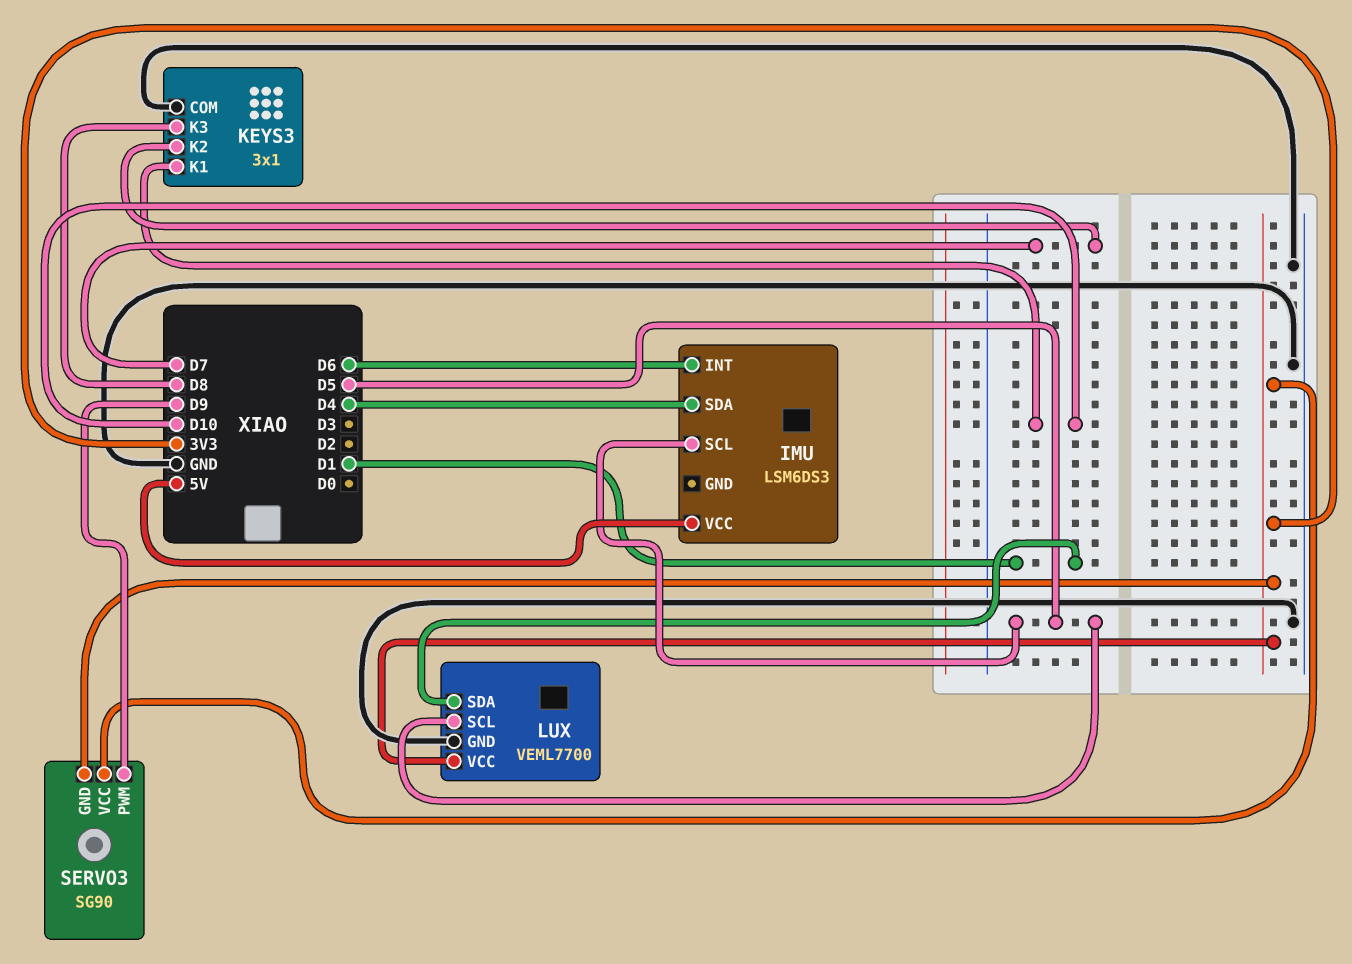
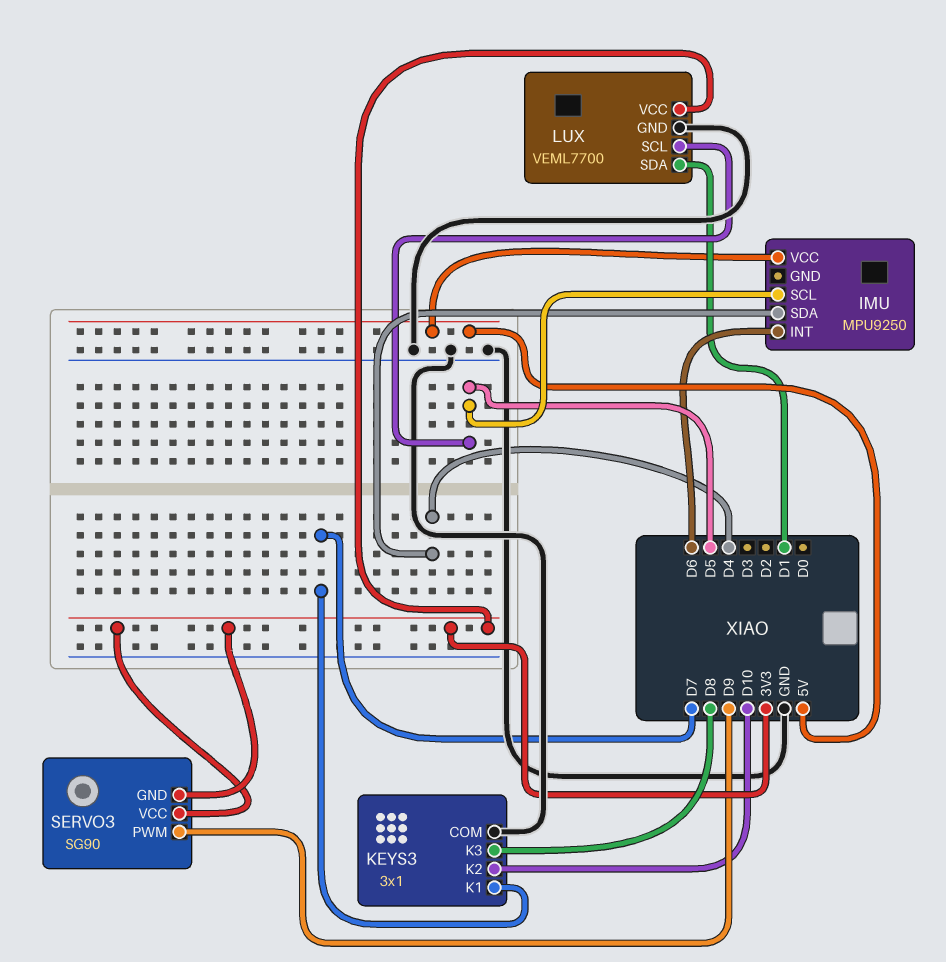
IMU: LSM6DS3 -> MPU9250
KEYS3 pin K1: D10 -> D7
KEYS3 pin K2: D7 -> D10

